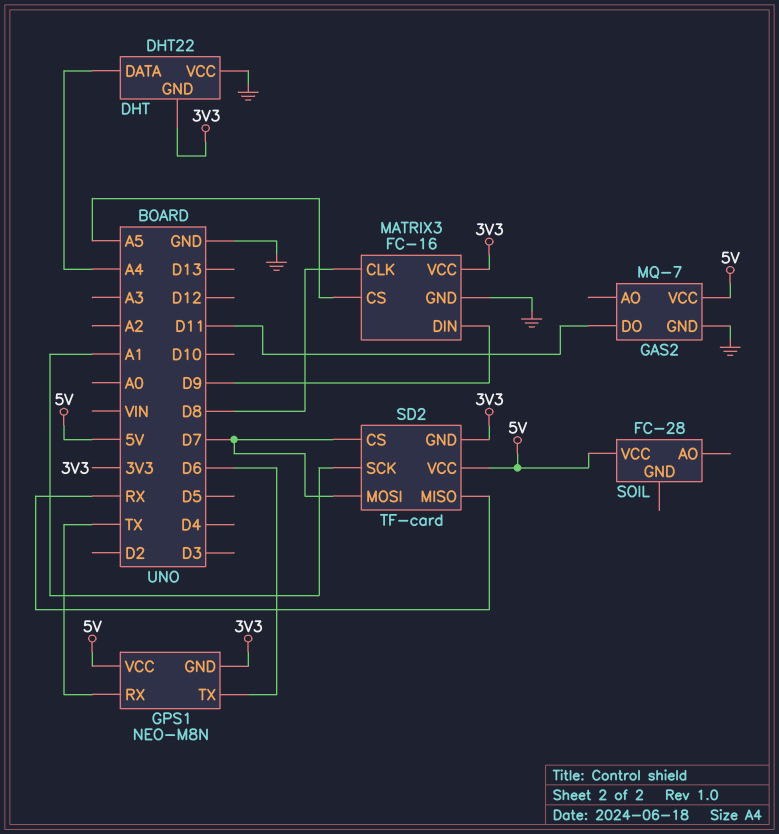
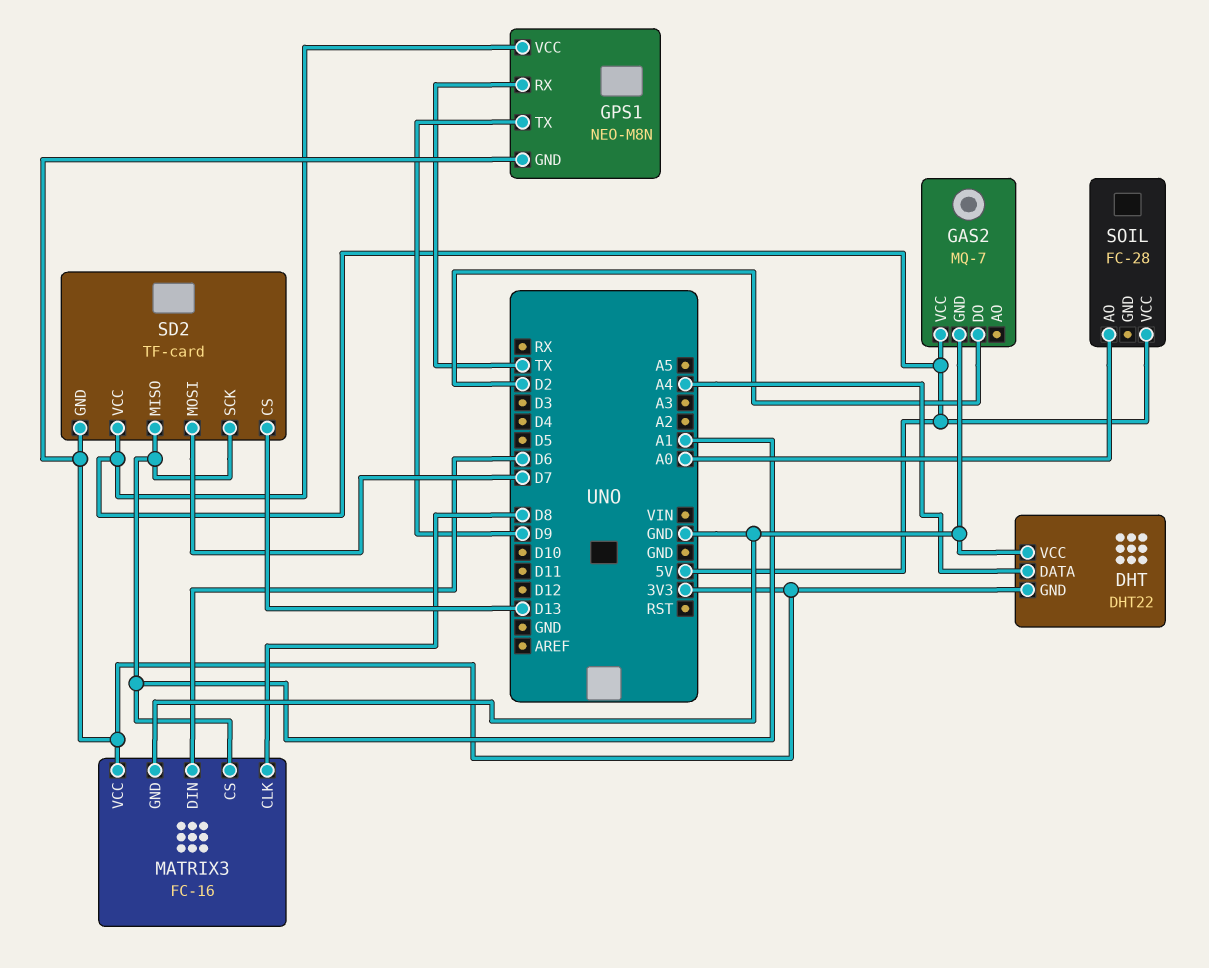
GAS2 pin DO: D11 -> D2
GPS1 pin TX: D6 -> D9
MATRIX3 pin CS: A5 -> A1
MATRIX3 pin DIN: D9 -> D6
SD2 pin CS: D7 -> D13
SD2 pin MISO: RX -> A1
SOIL pin AO: none -> A0

